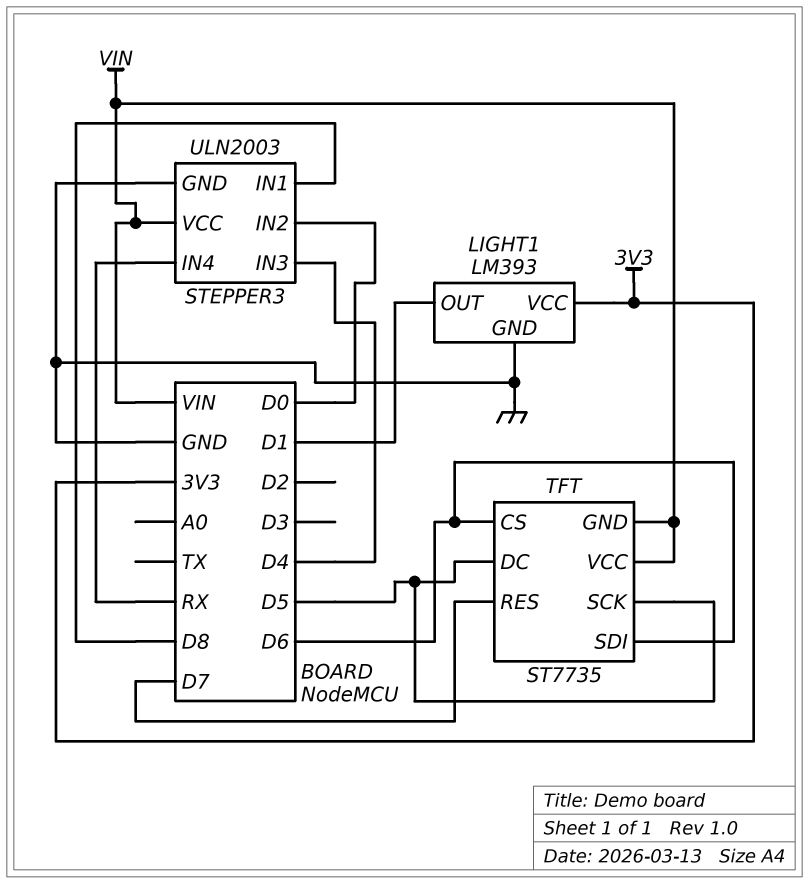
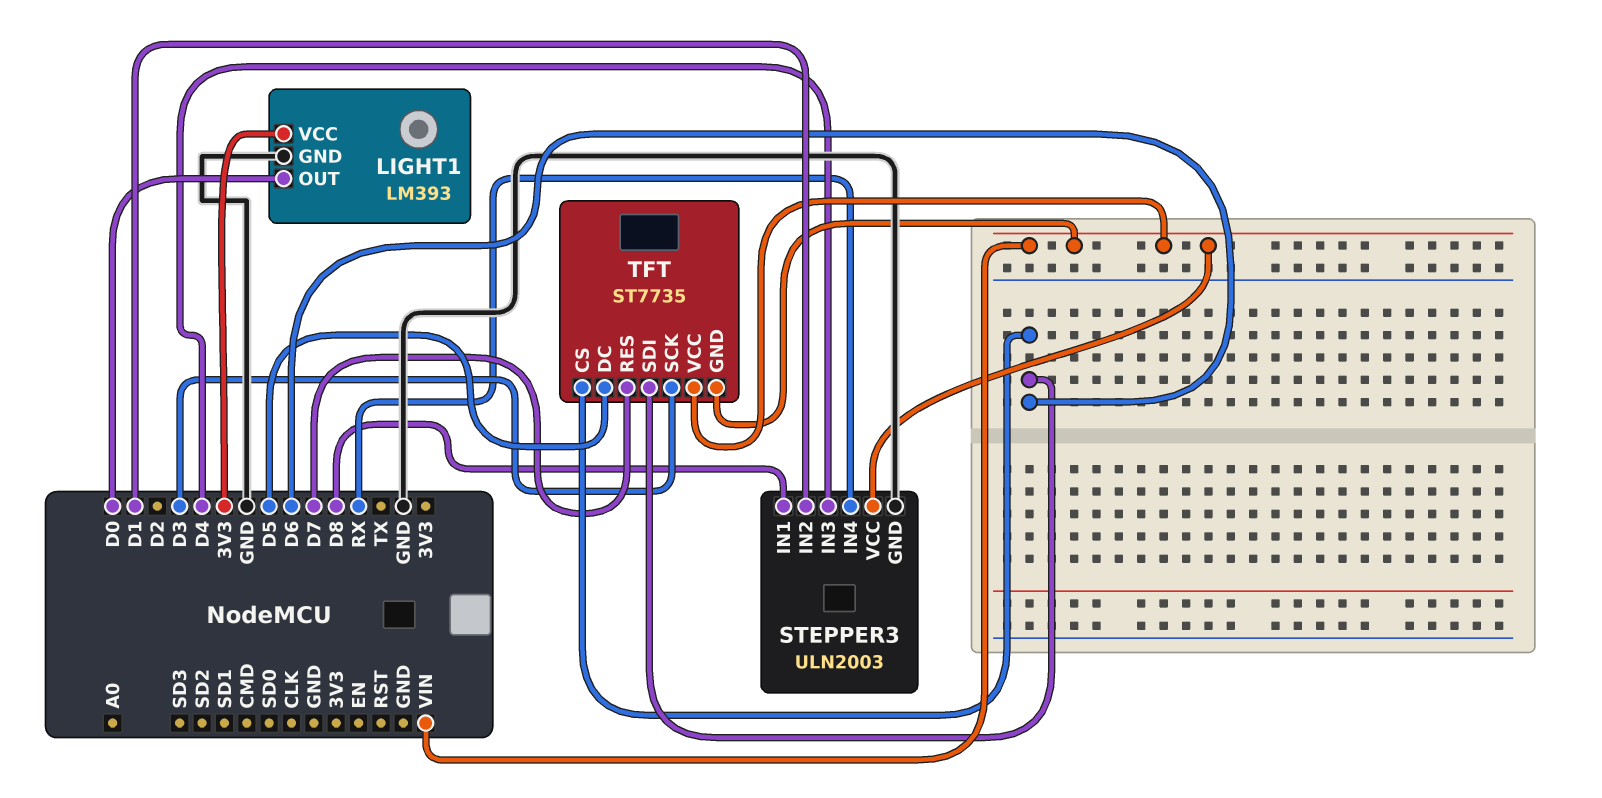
LIGHT1 pin OUT: D1 -> D0
STEPPER3 pin IN2: D0 -> D1
TFT pin SCK: D5 -> D3

